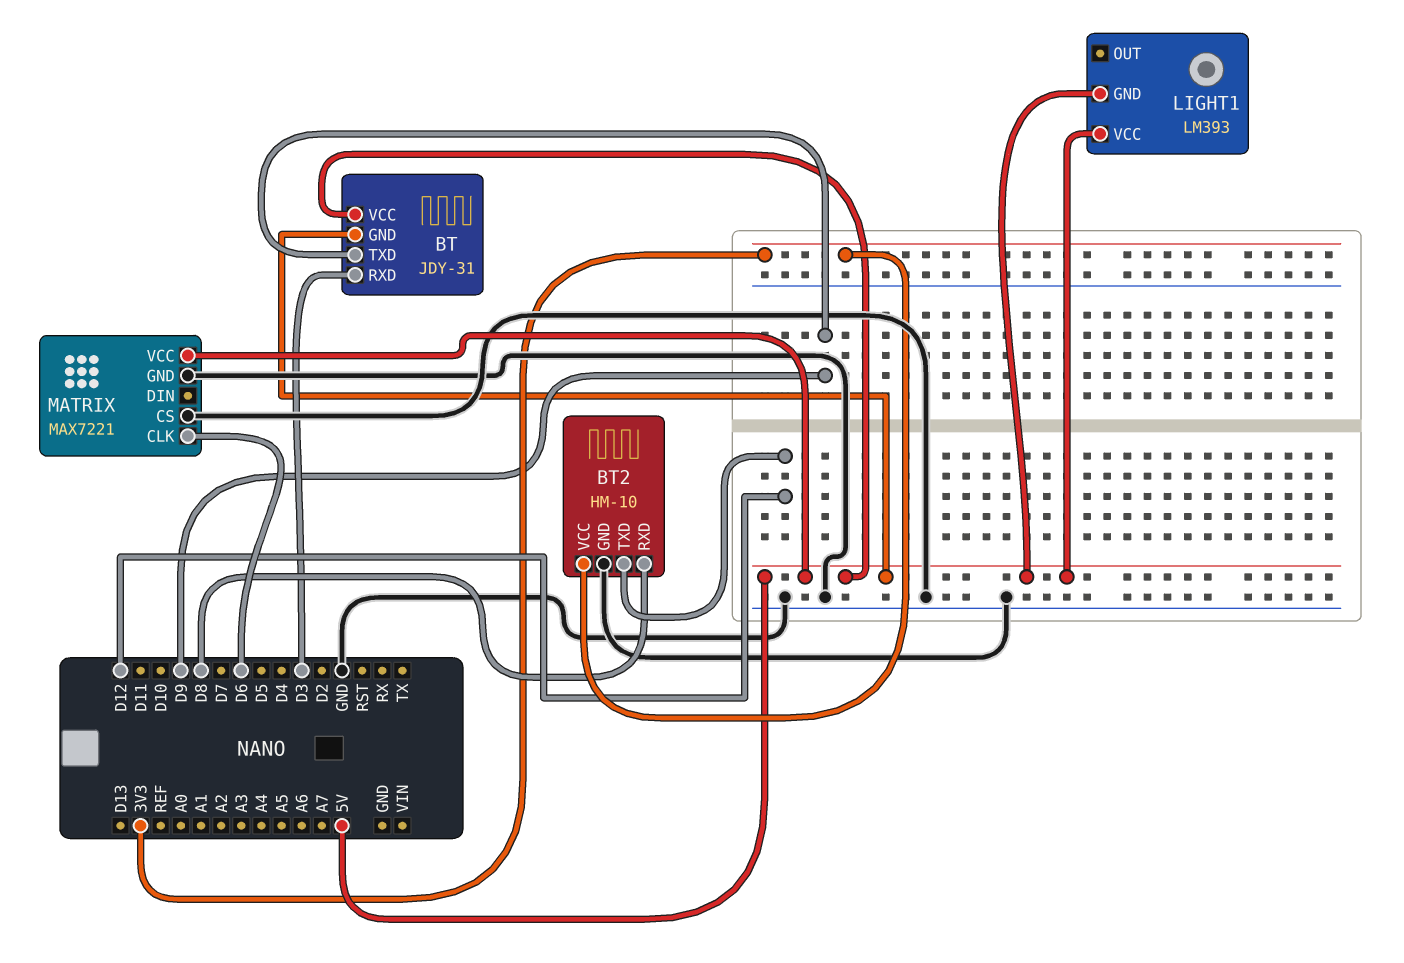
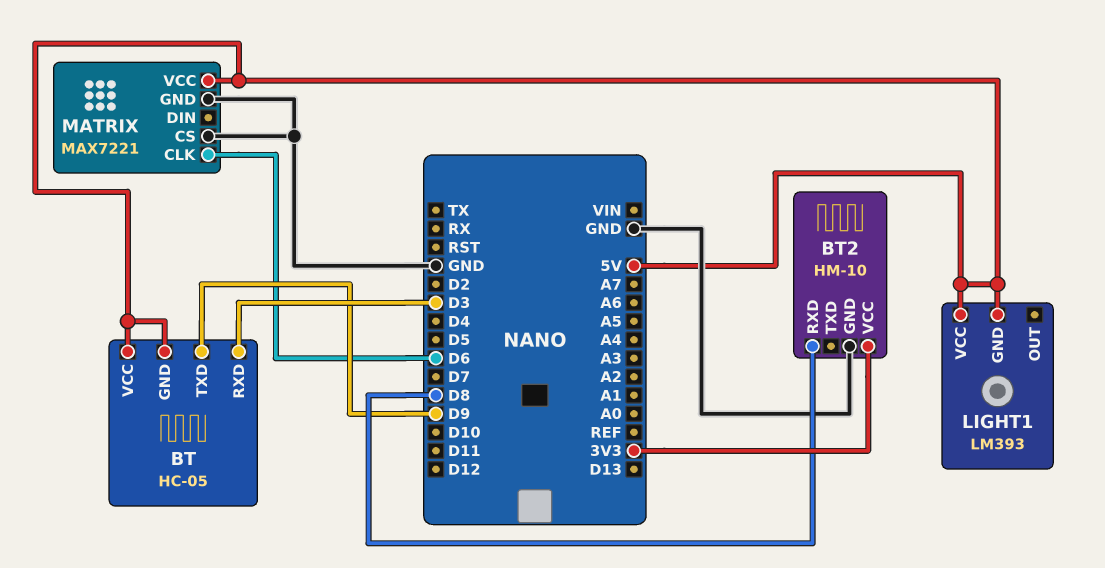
BT: JDY-31 -> HC-05
BT2 pin TXD: D12 -> none

